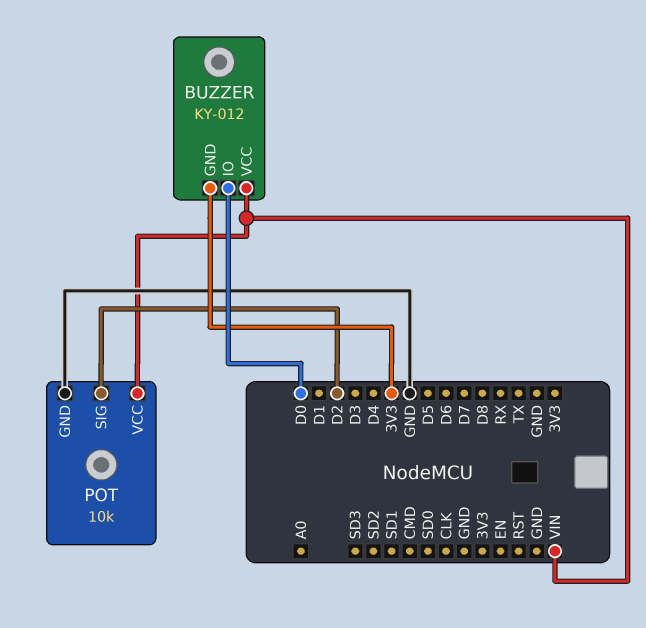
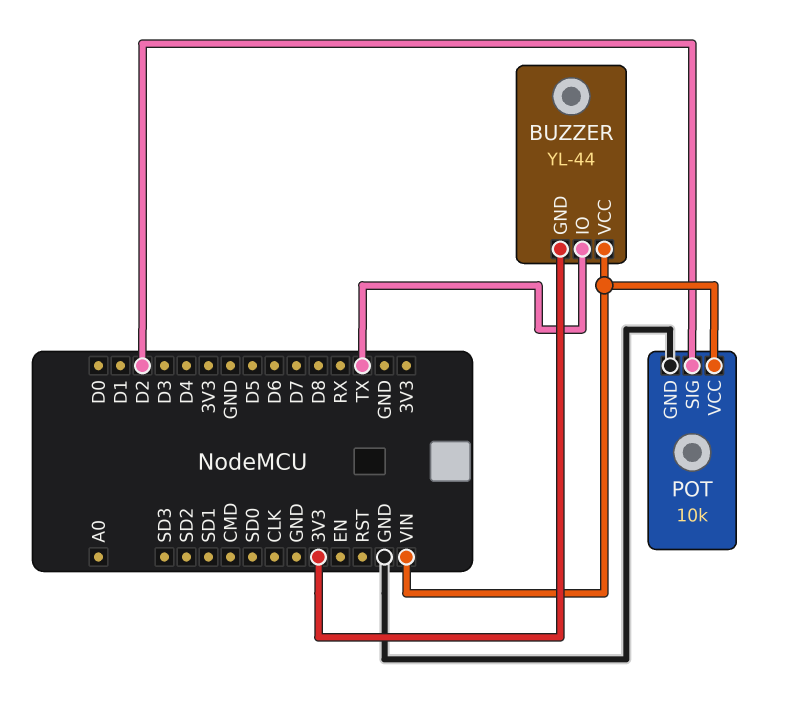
BUZZER: KY-012 -> YL-44
BUZZER pin IO: D0 -> TX

